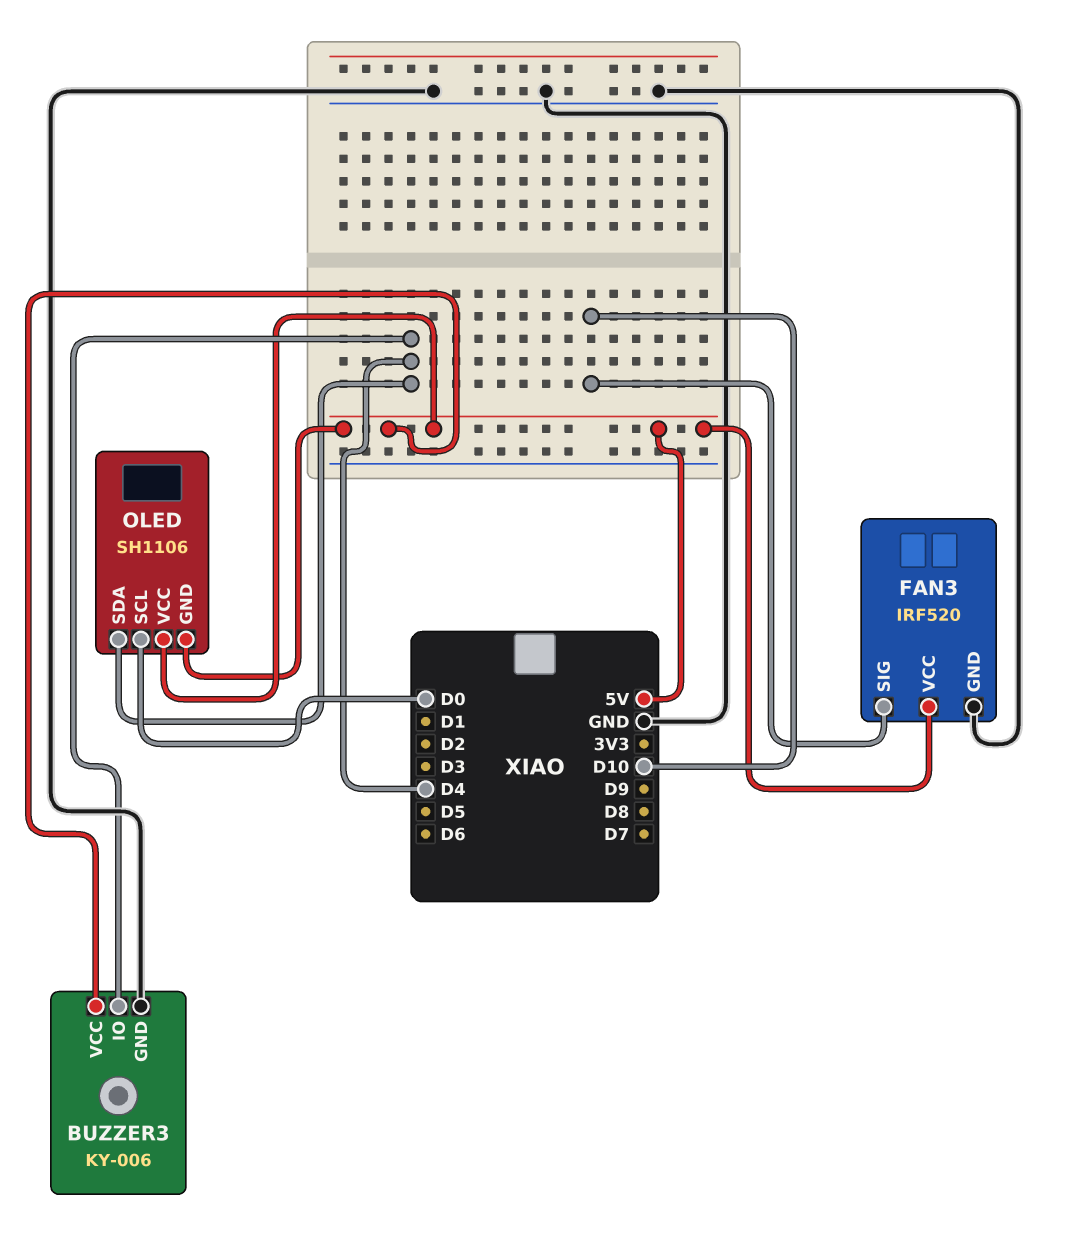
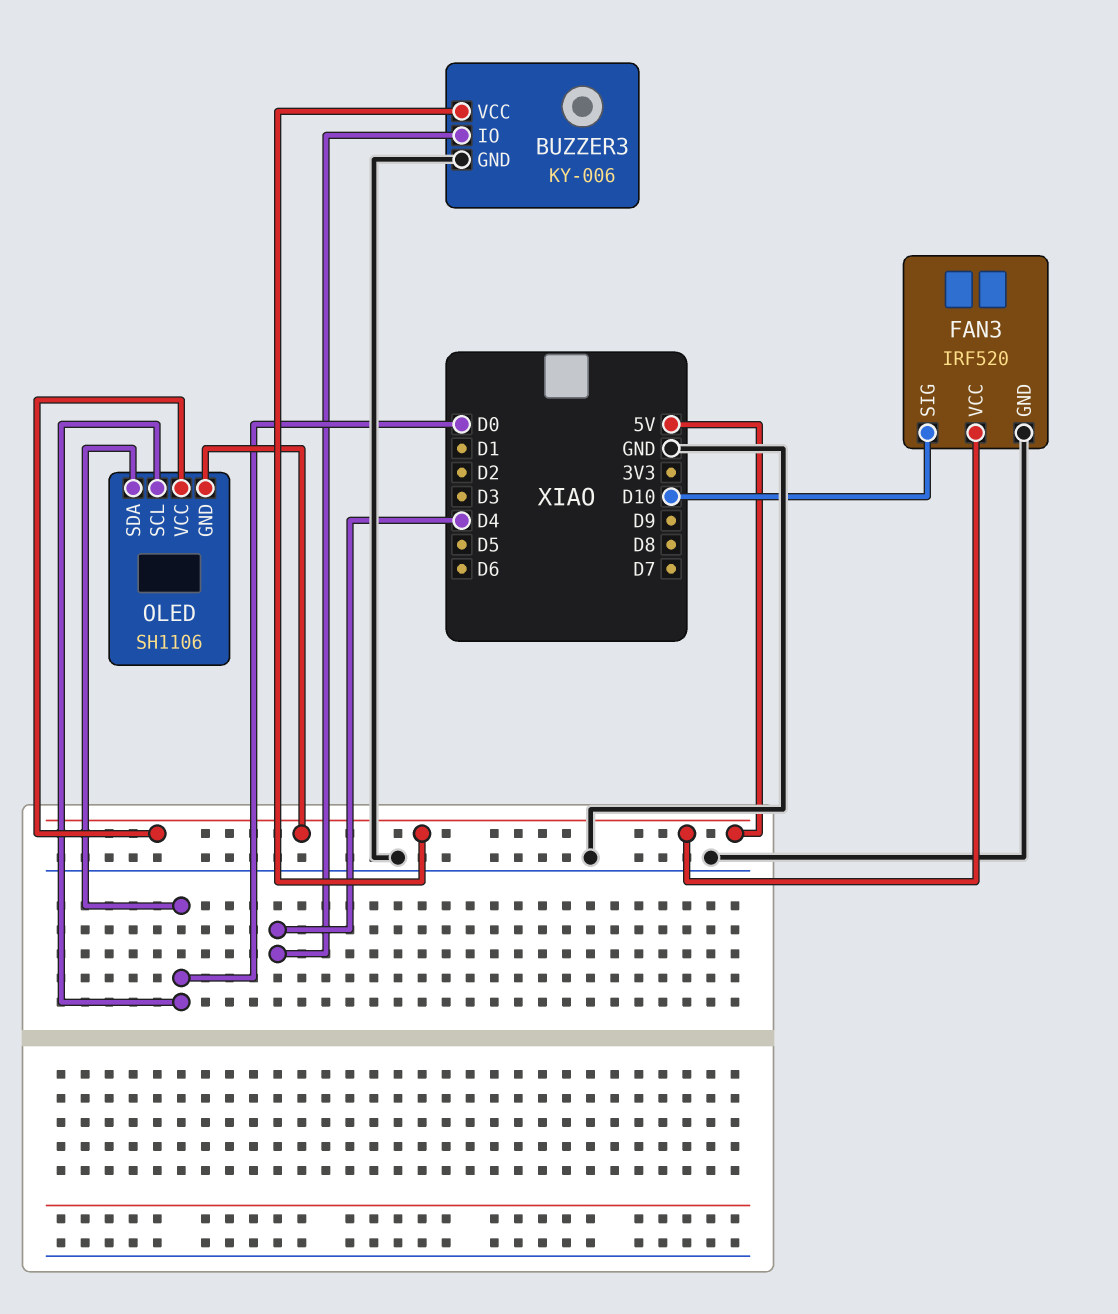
OLED pin SDA: D4 -> D0

